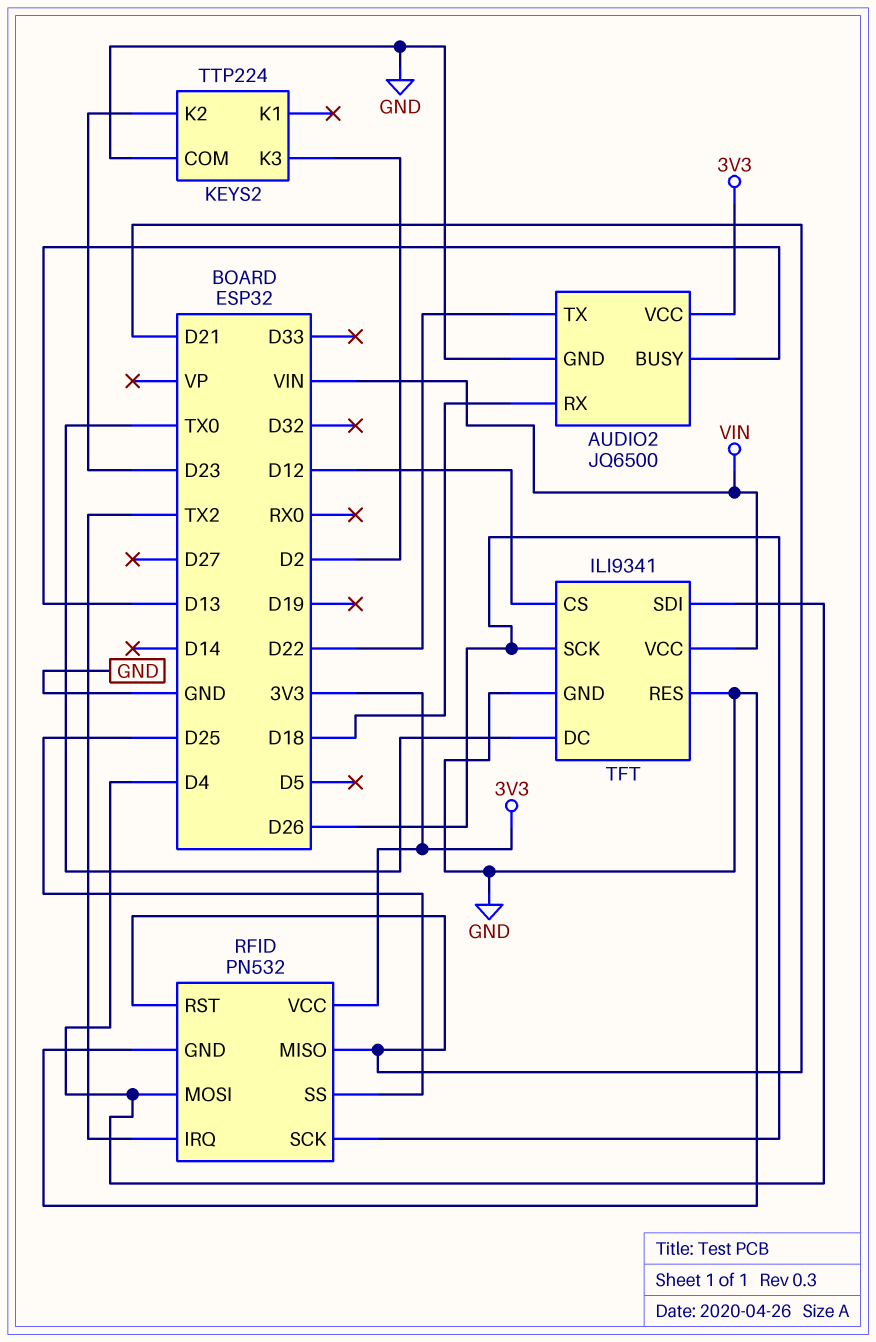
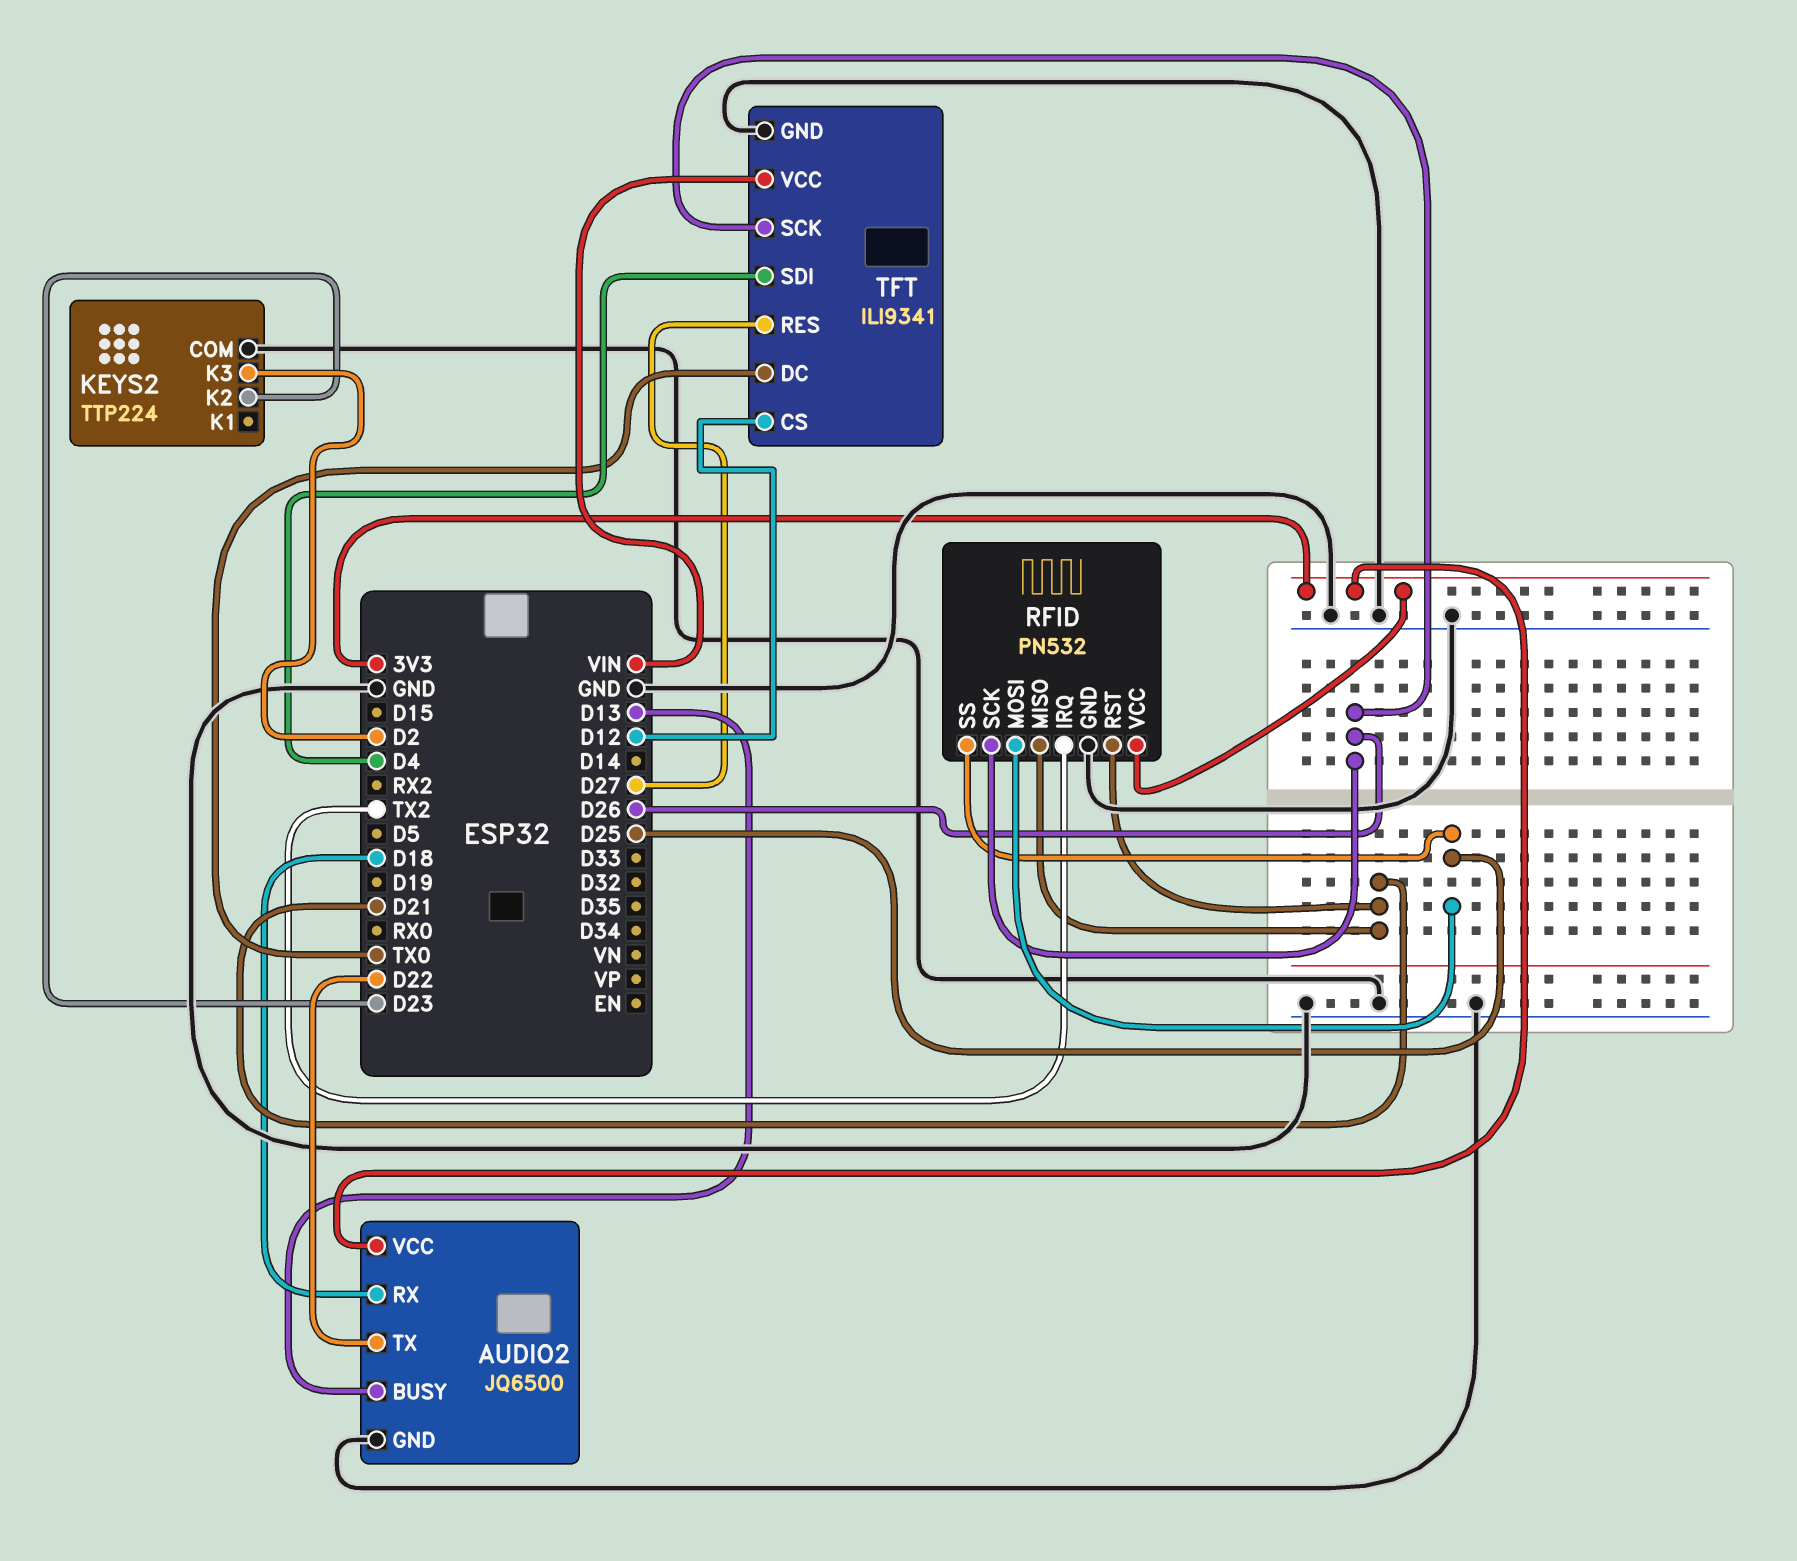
RFID pin MOSI: D4 -> D25
TFT pin RES: GND -> D27

